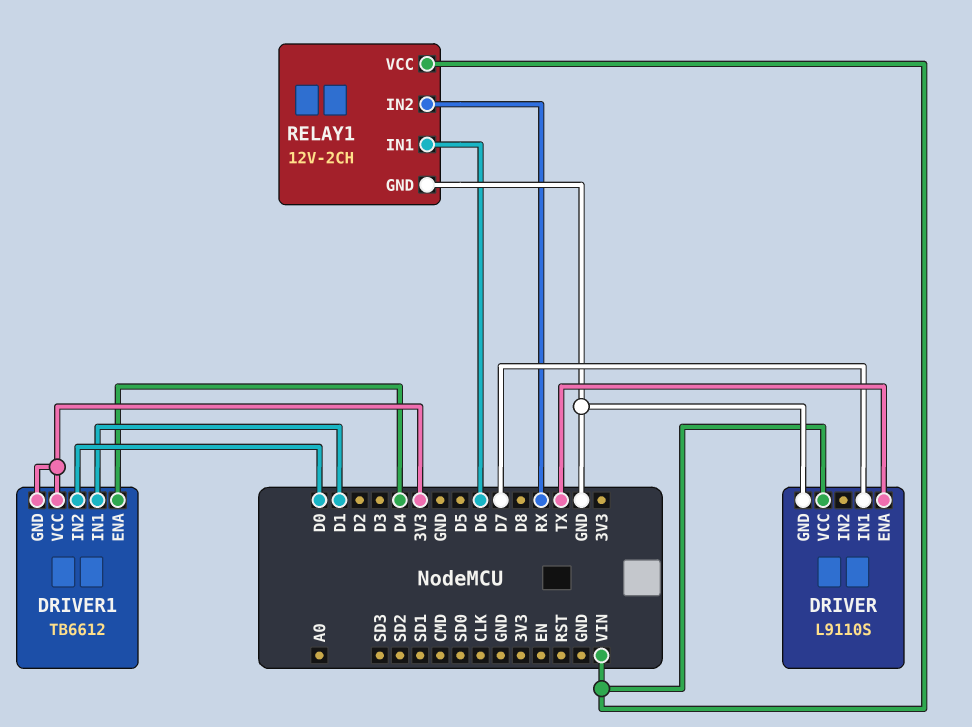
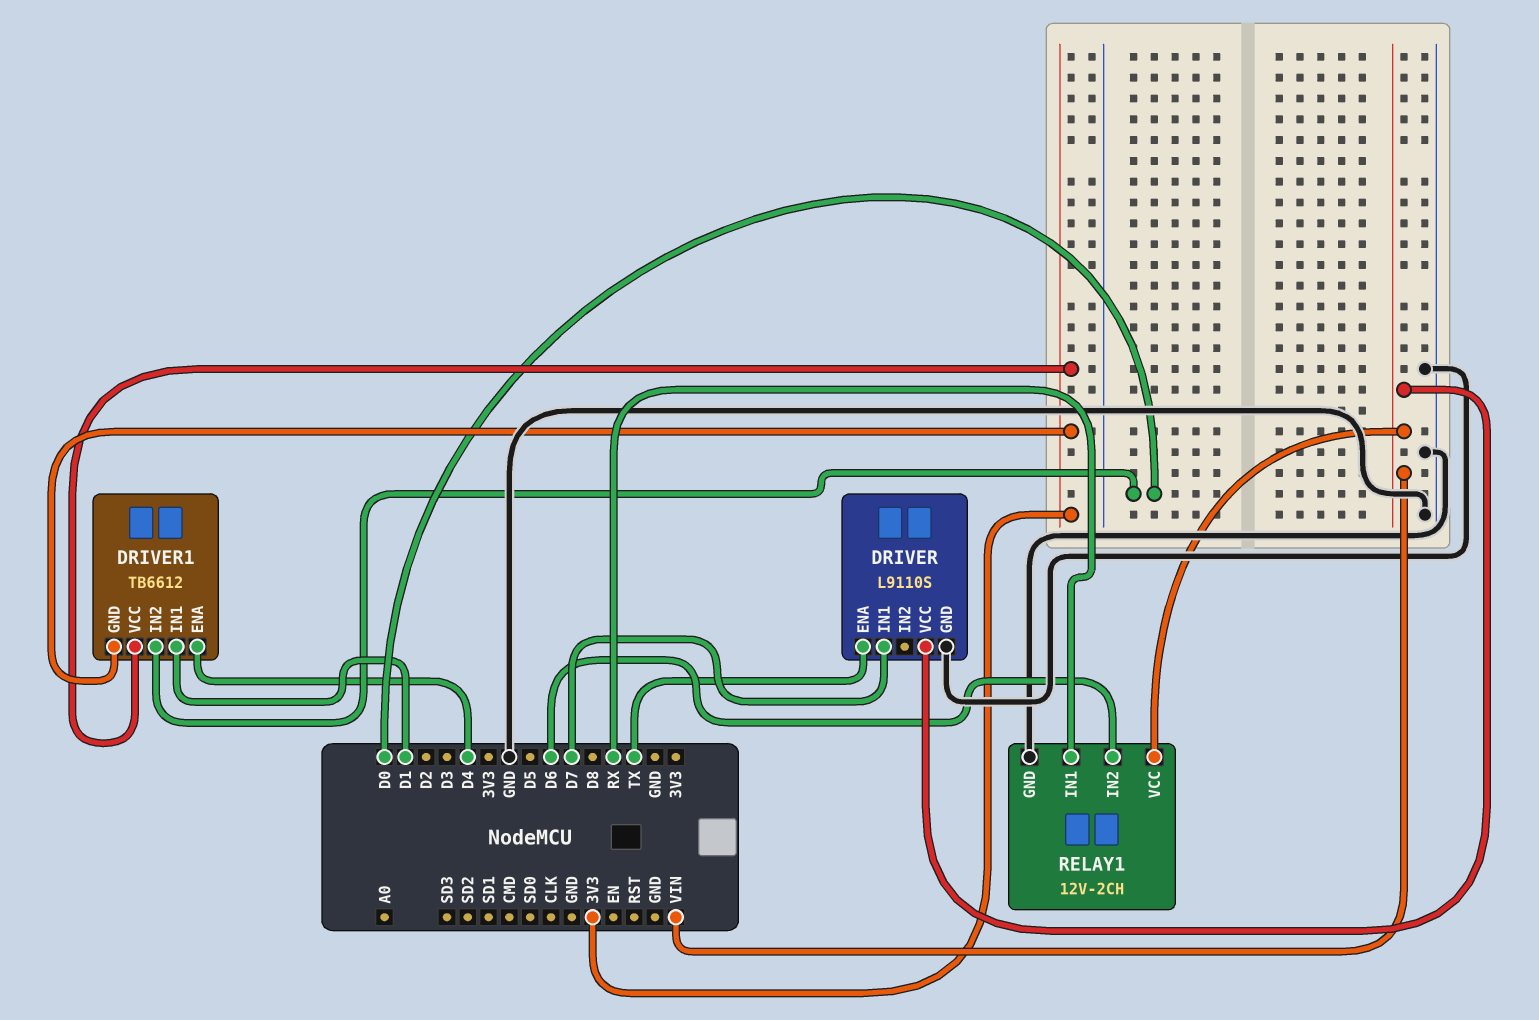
RELAY1 pin IN1: D6 -> RX
RELAY1 pin IN2: RX -> D6

